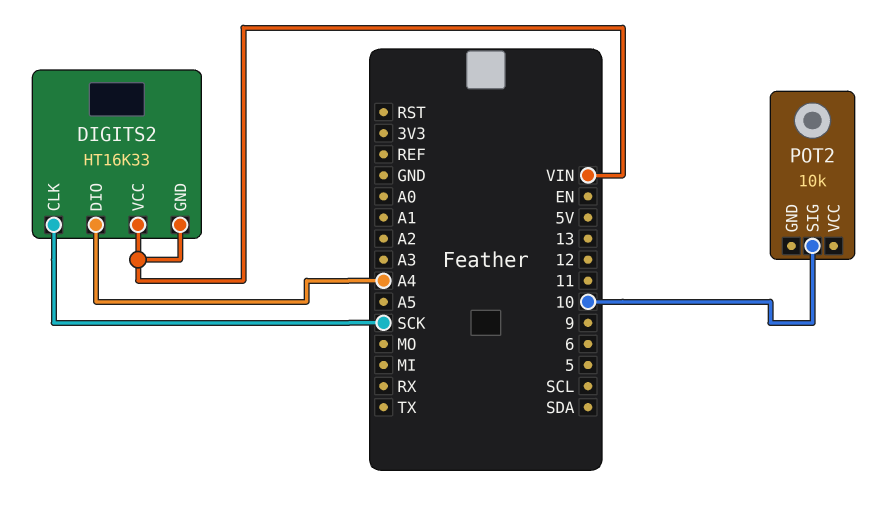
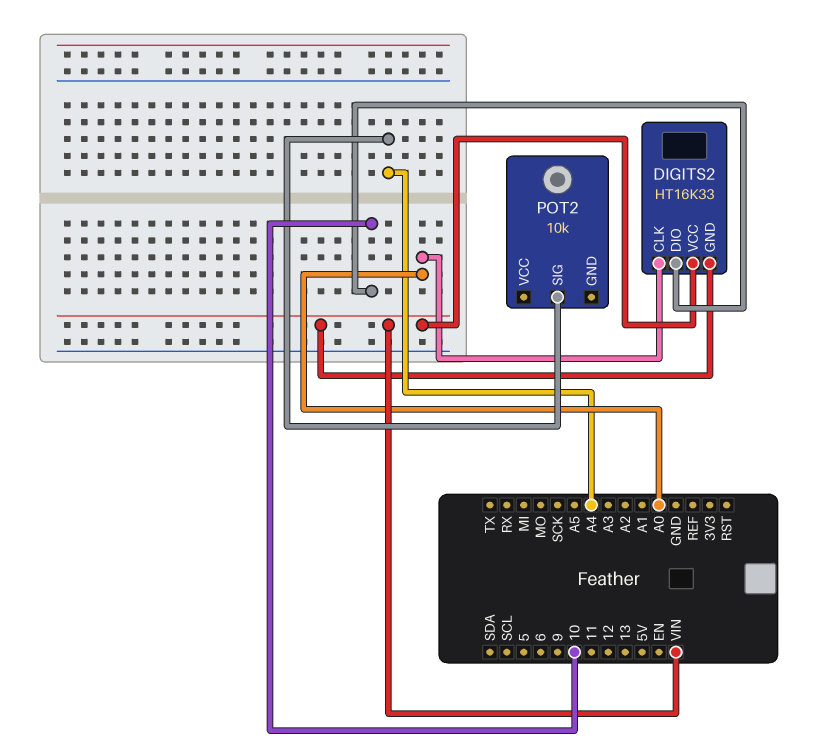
DIGITS2 pin CLK: SCK -> A0
DIGITS2 pin DIO: A4 -> 10
POT2 pin SIG: 10 -> A4

